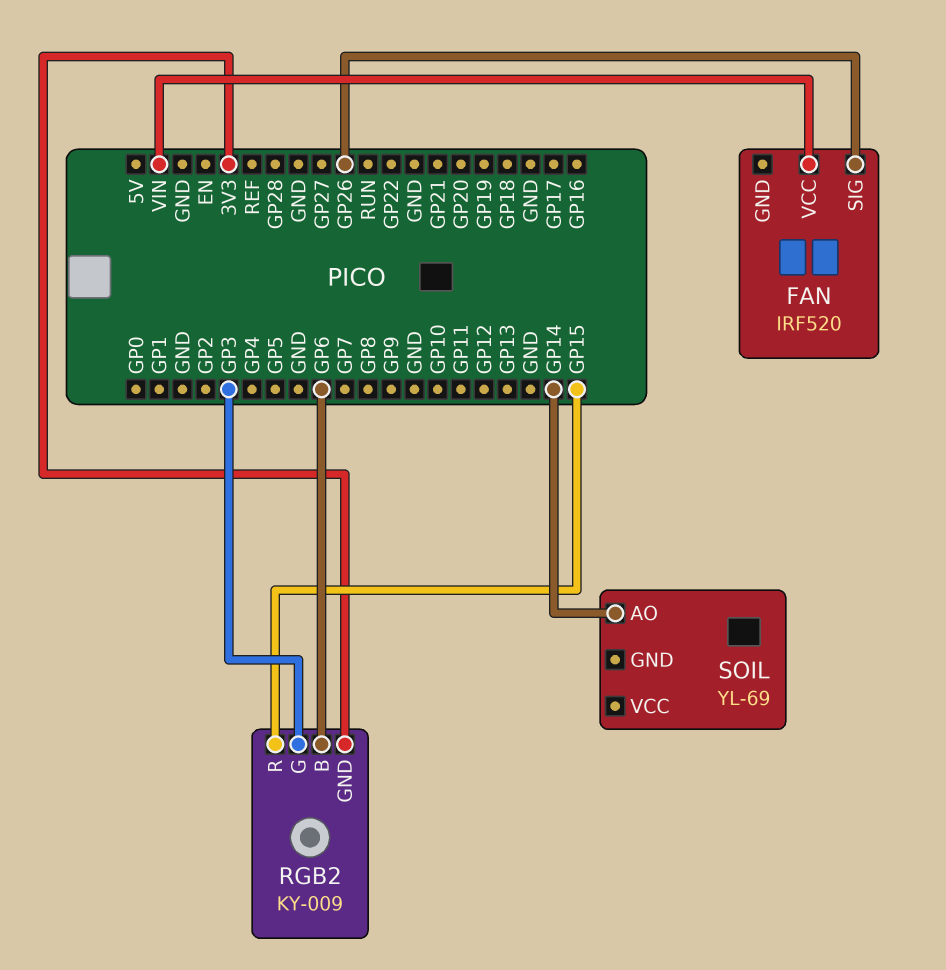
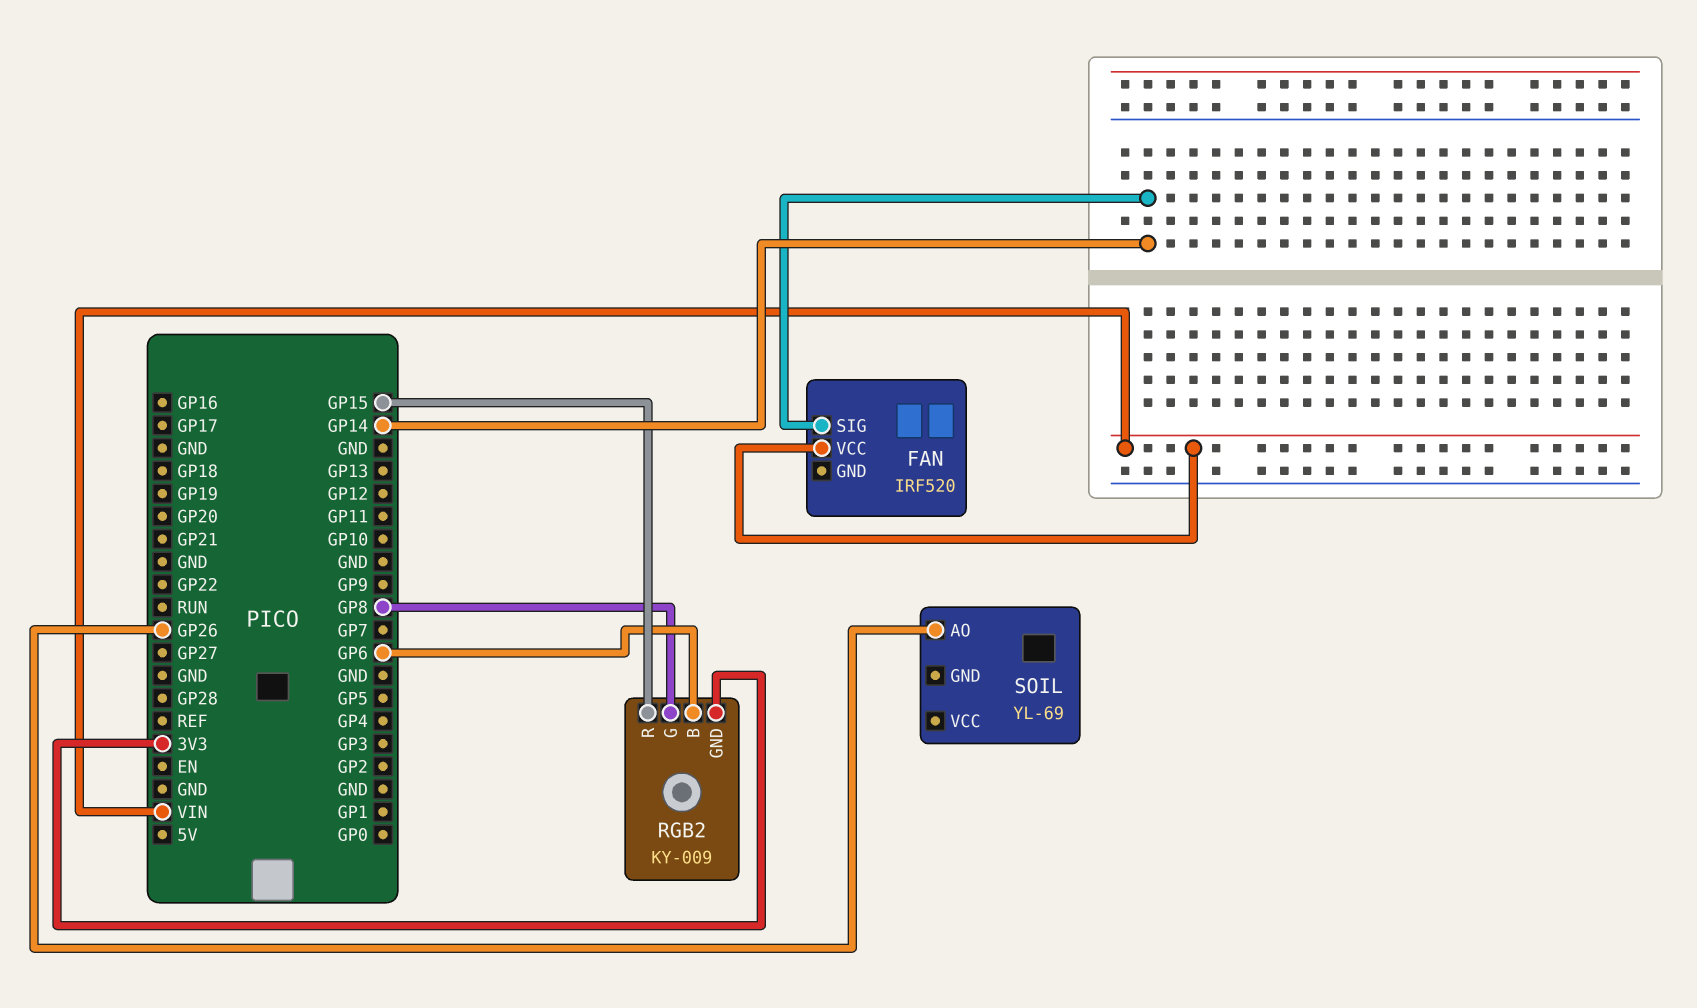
FAN pin SIG: GP26 -> GP14
RGB2 pin G: GP3 -> GP8
SOIL pin AO: GP14 -> GP26

